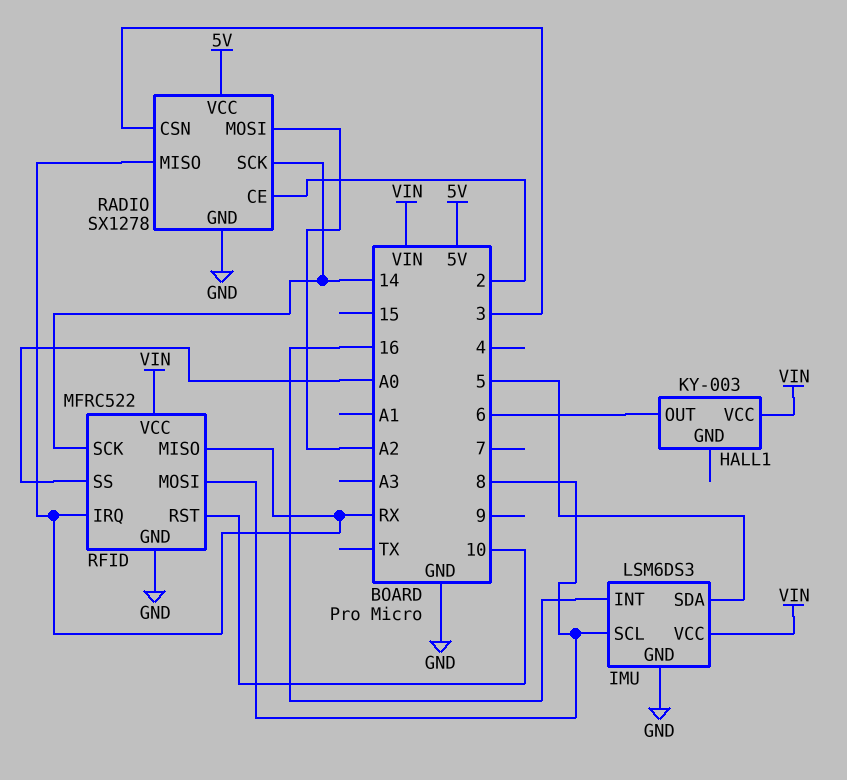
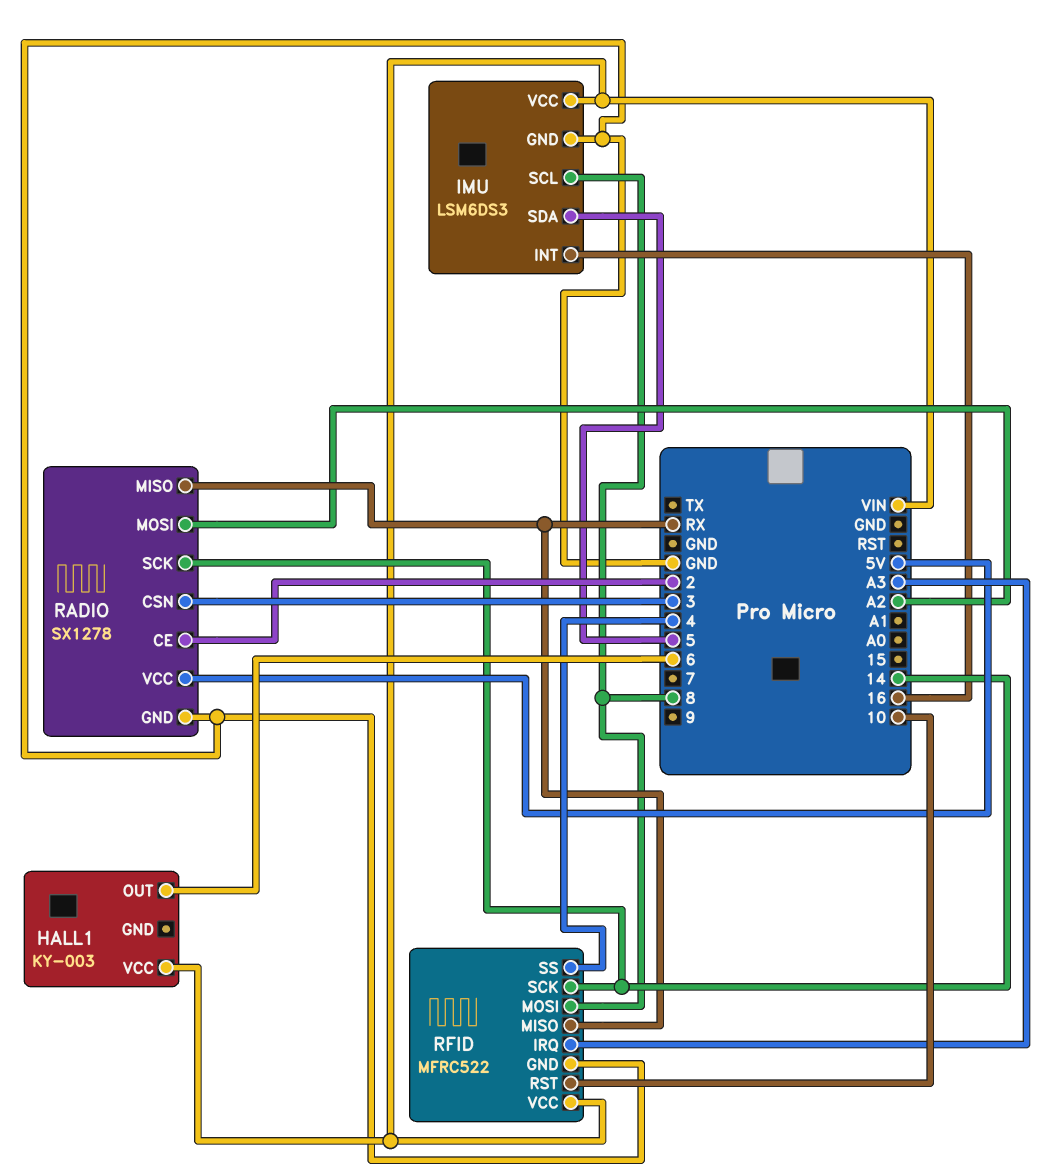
RFID pin IRQ: RX -> A3
RFID pin SS: A0 -> 4

